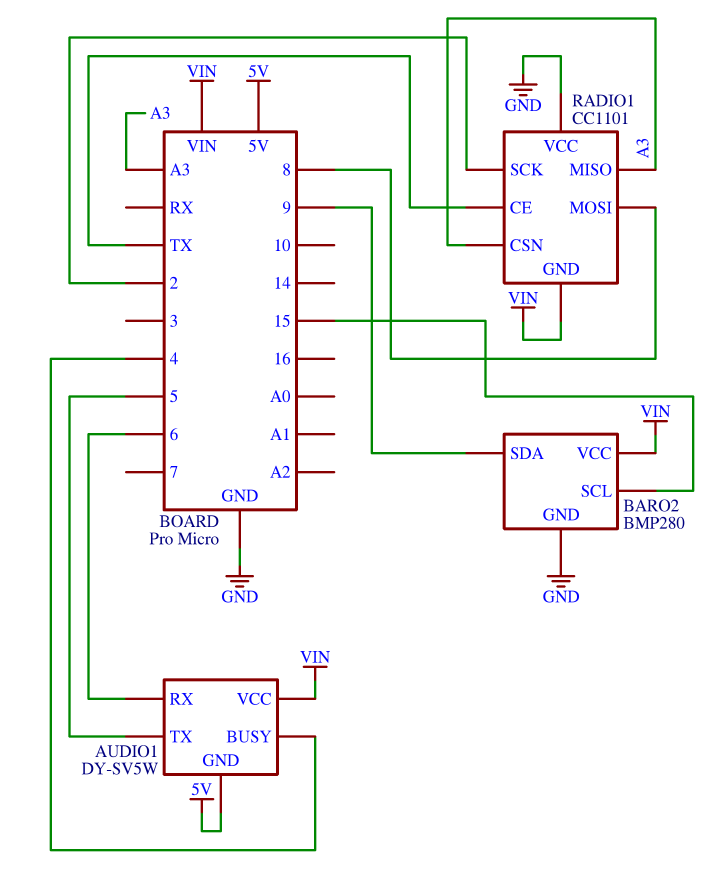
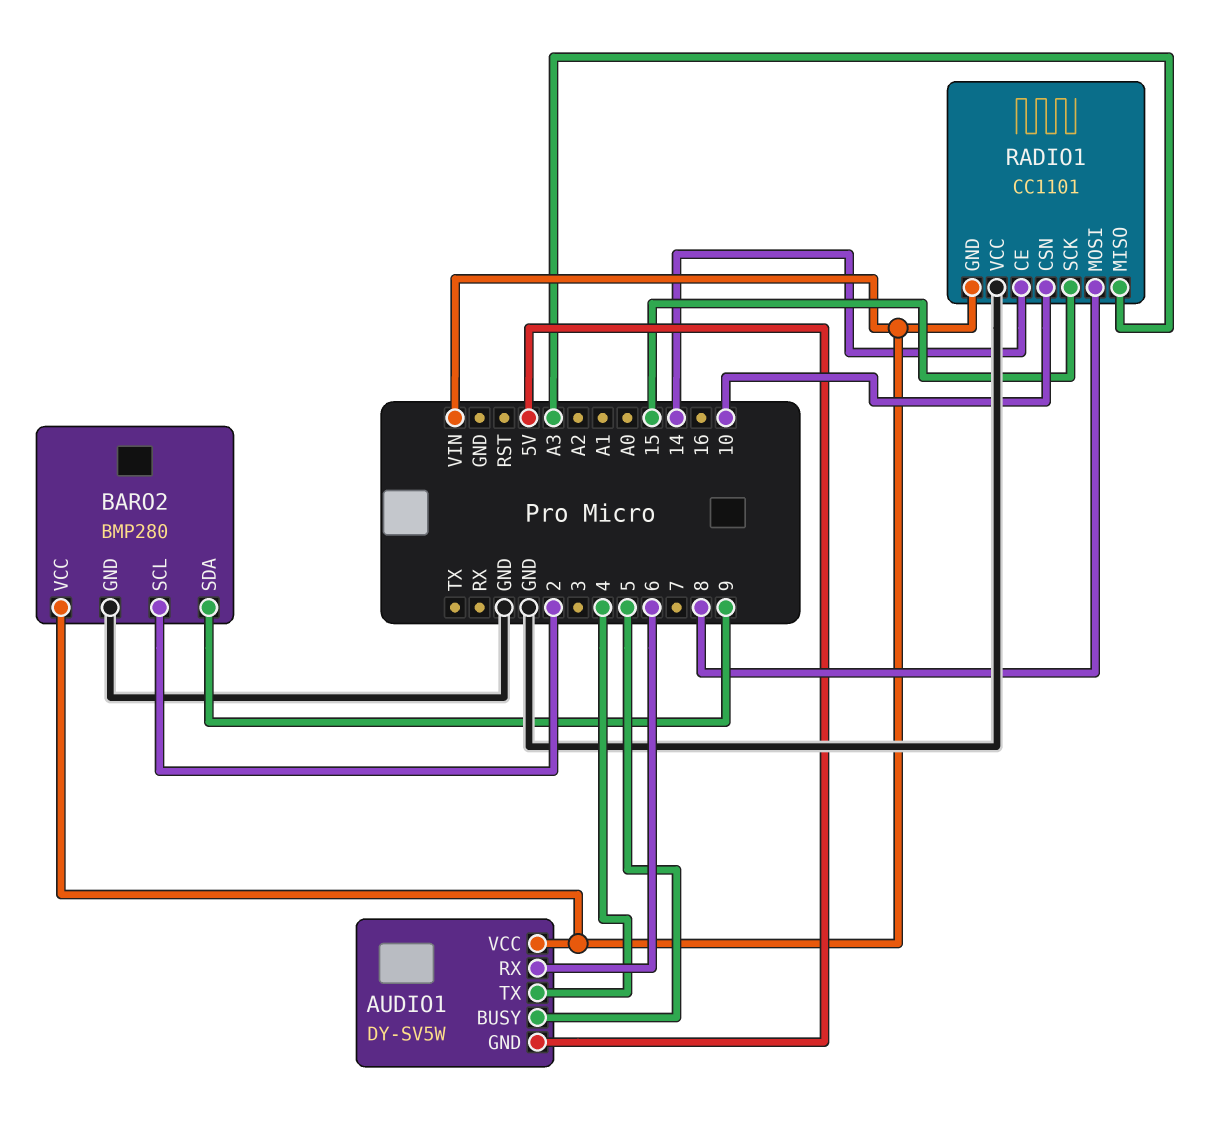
AUDIO1 pin BUSY: 4 -> 5
AUDIO1 pin TX: 5 -> 4
BARO2 pin SCL: 15 -> 2
RADIO1 pin CE: TX -> 14
RADIO1 pin CSN: A3 -> 10
RADIO1 pin SCK: 2 -> 15

